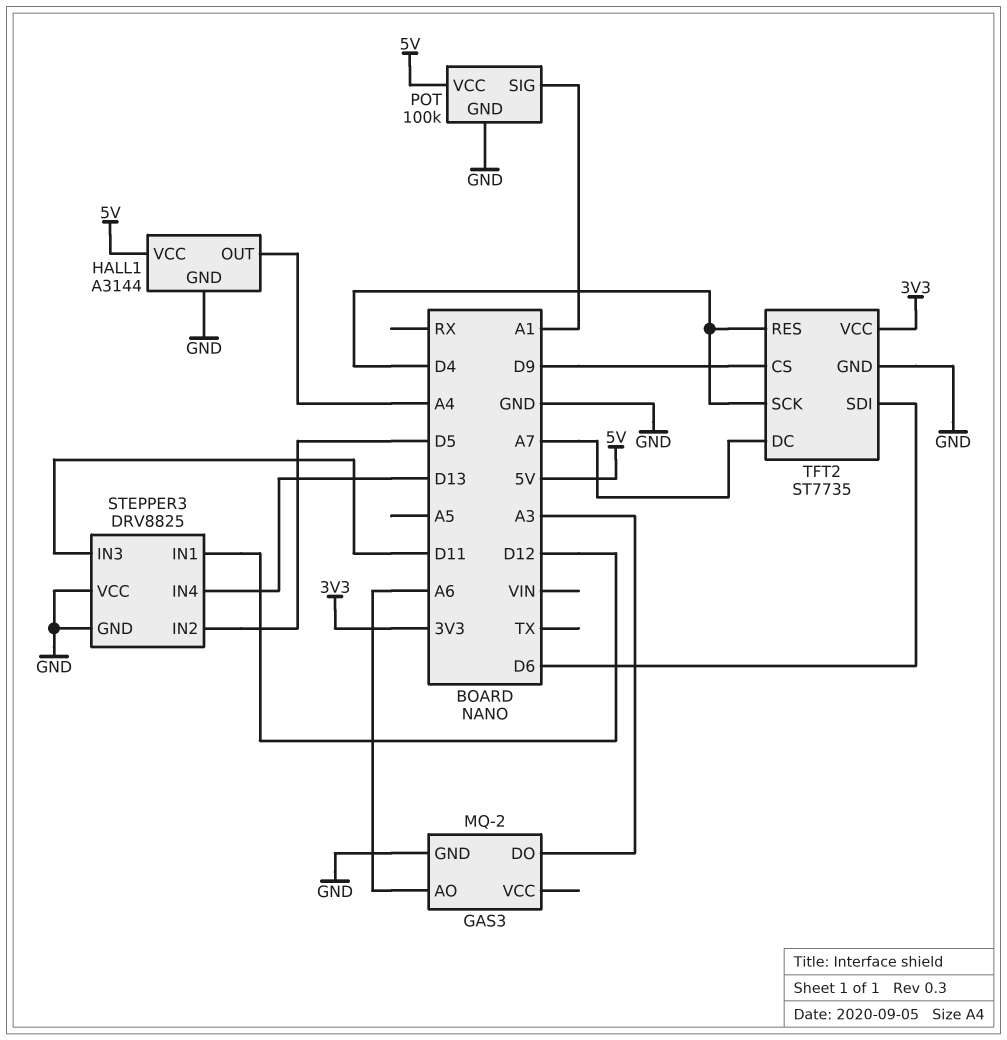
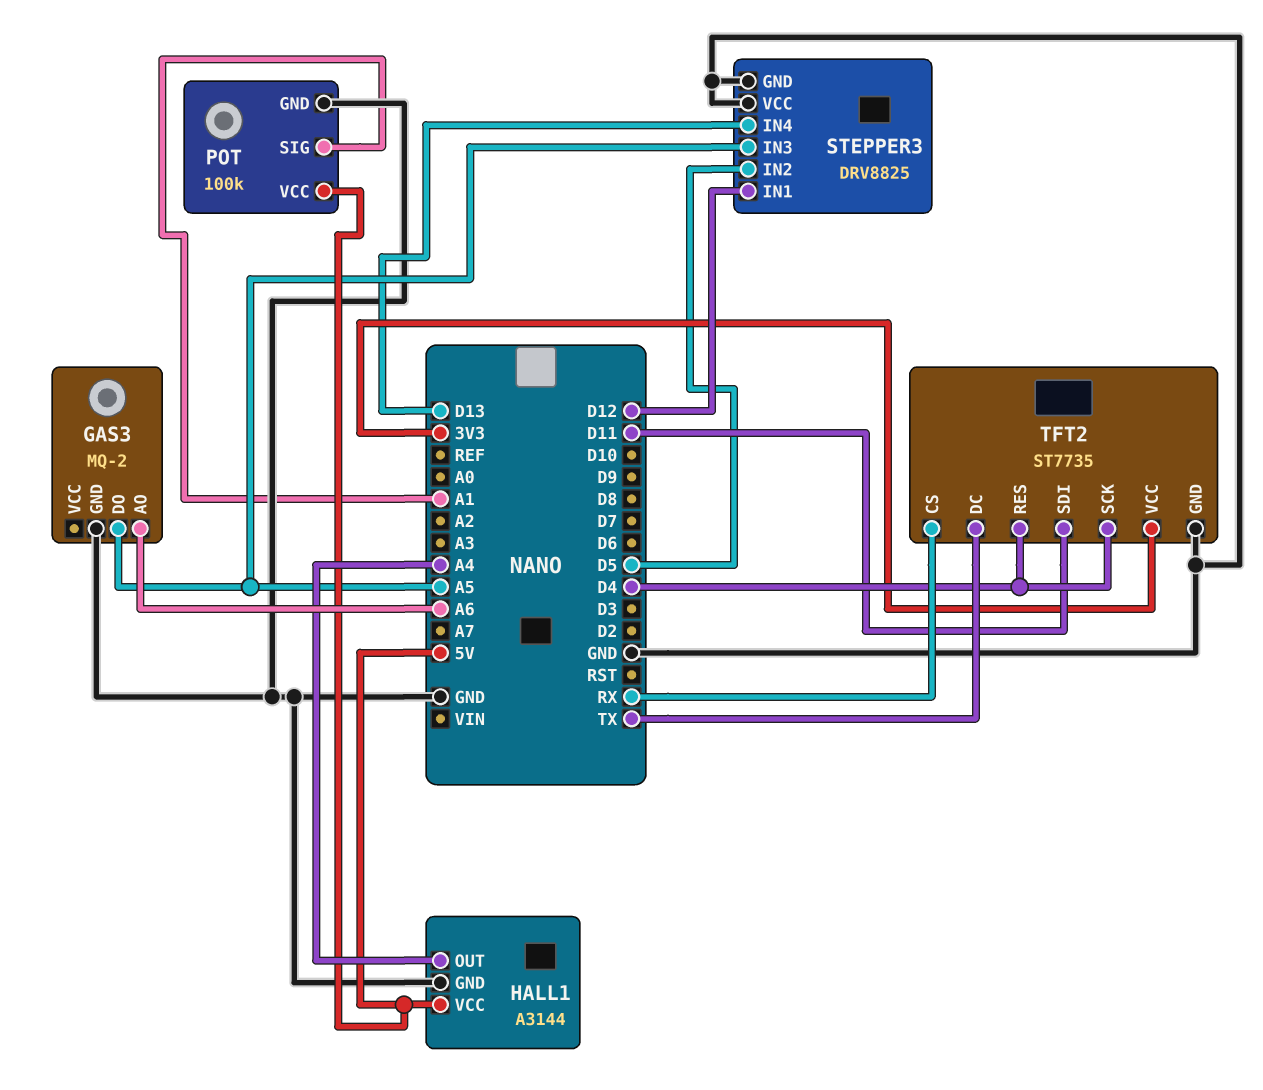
GAS3 pin DO: A3 -> A5
STEPPER3 pin IN3: D11 -> A5
TFT2 pin CS: D9 -> RX
TFT2 pin DC: A7 -> TX
TFT2 pin SDI: D6 -> D11

